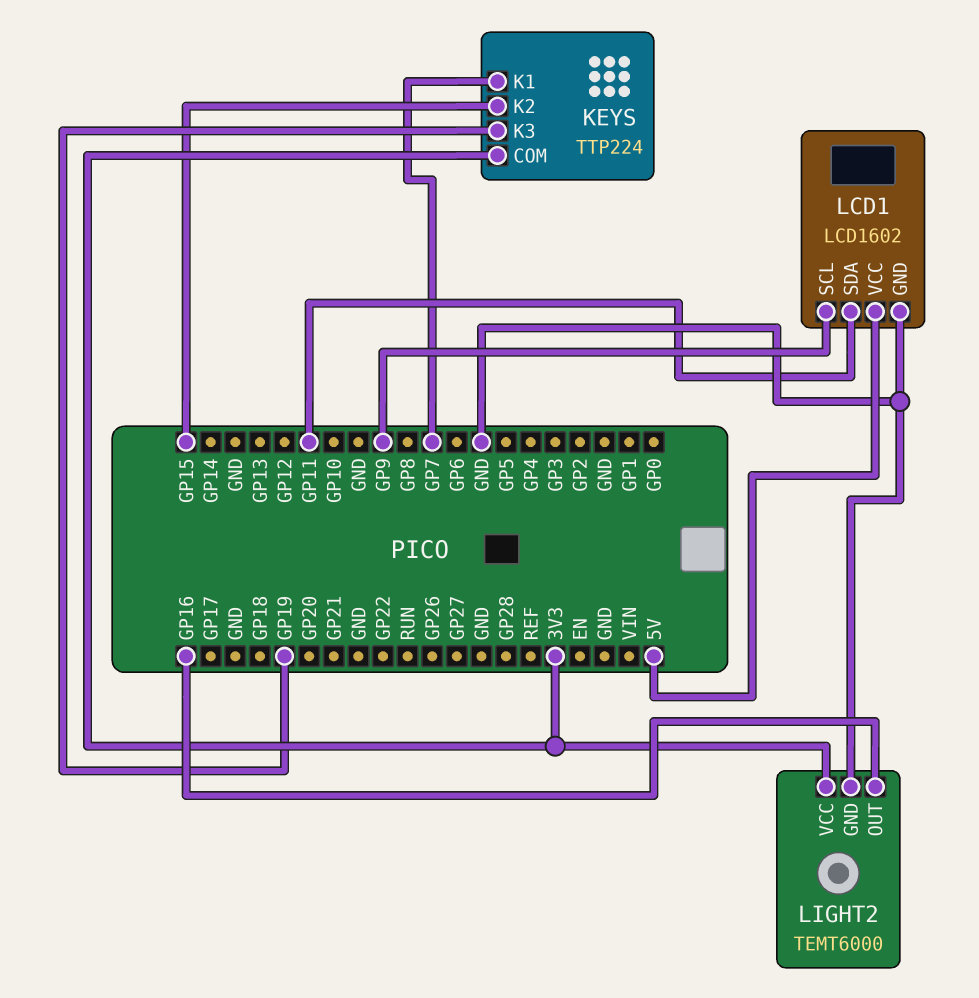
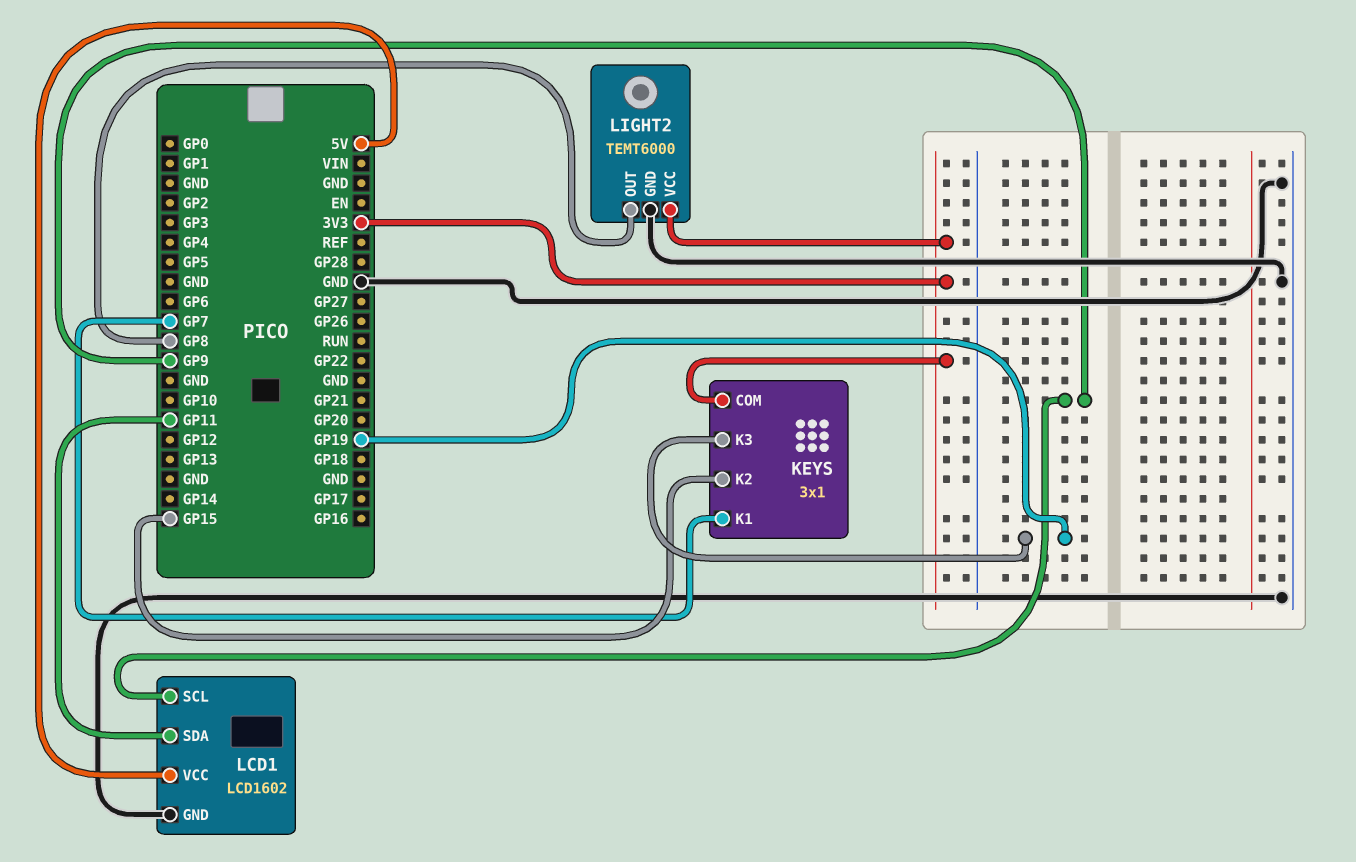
KEYS: TTP224 -> 3x1
LIGHT2 pin OUT: GP16 -> GP8

